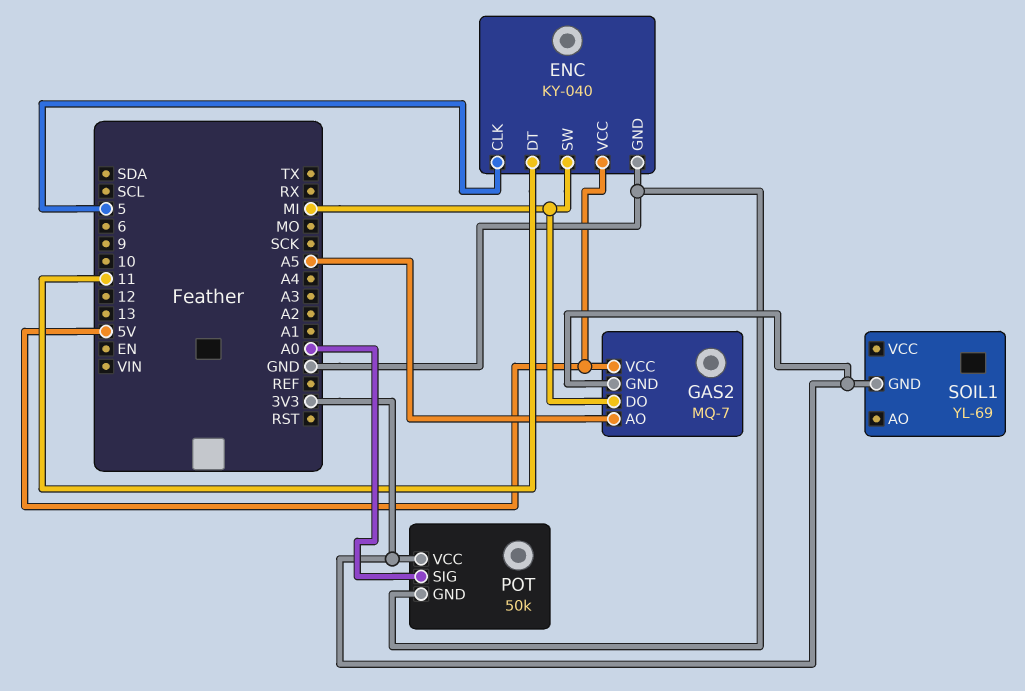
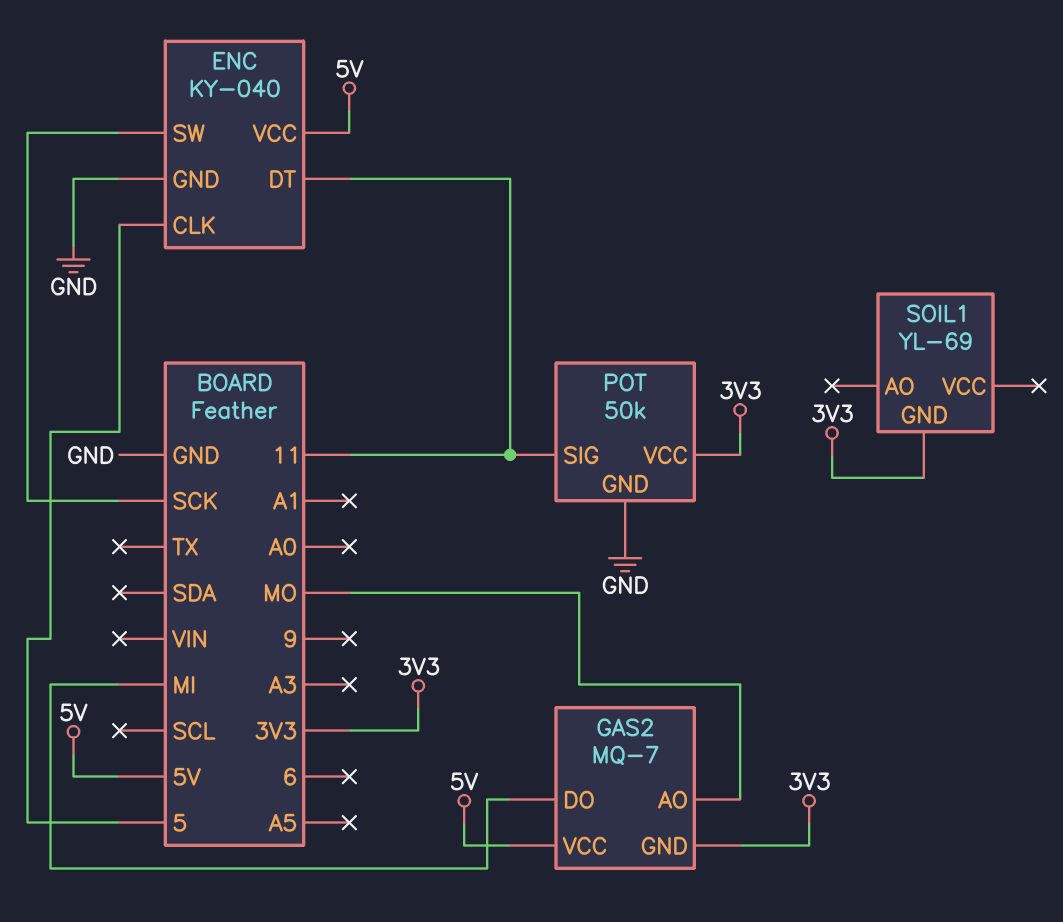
ENC pin SW: MI -> SCK
GAS2 pin AO: A5 -> MO
POT pin SIG: A0 -> 11

